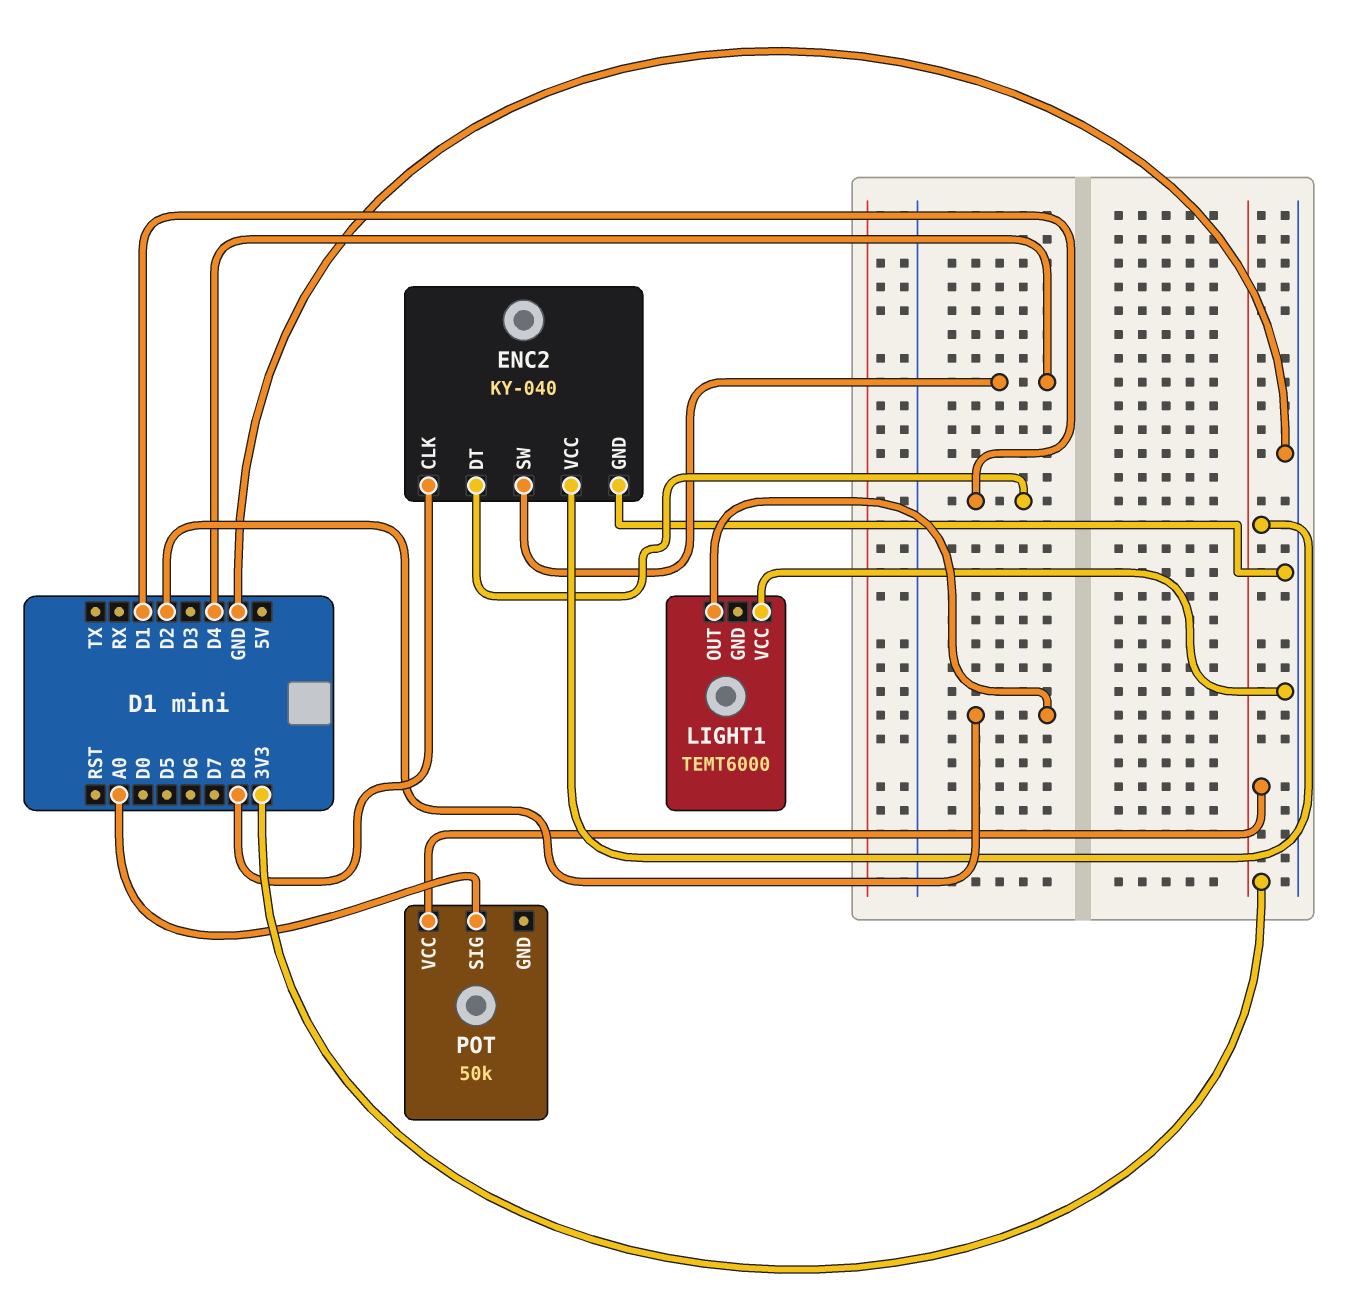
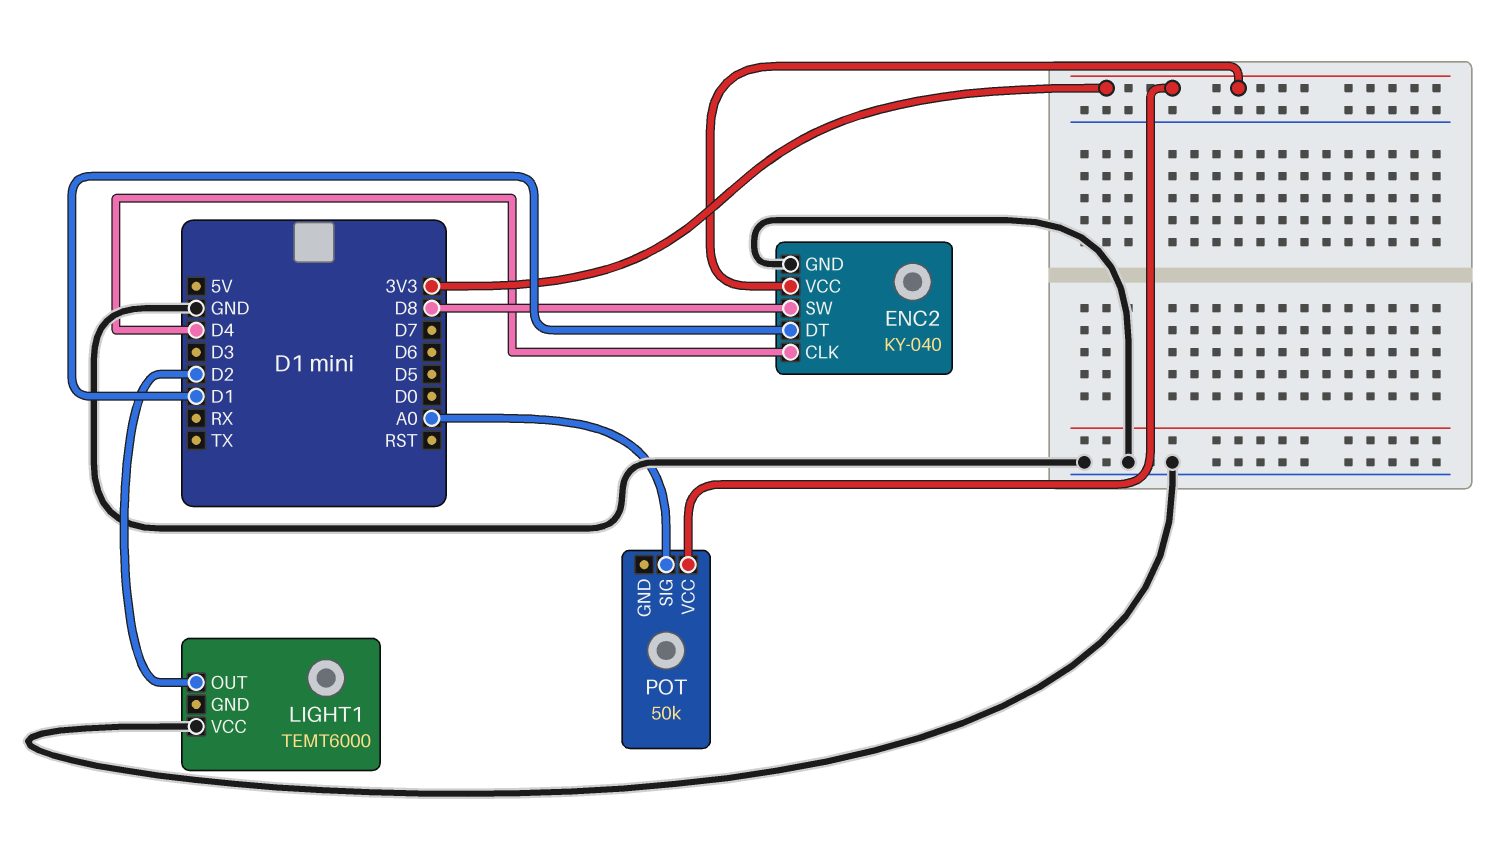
ENC2 pin CLK: D8 -> D4
ENC2 pin SW: D4 -> D8

